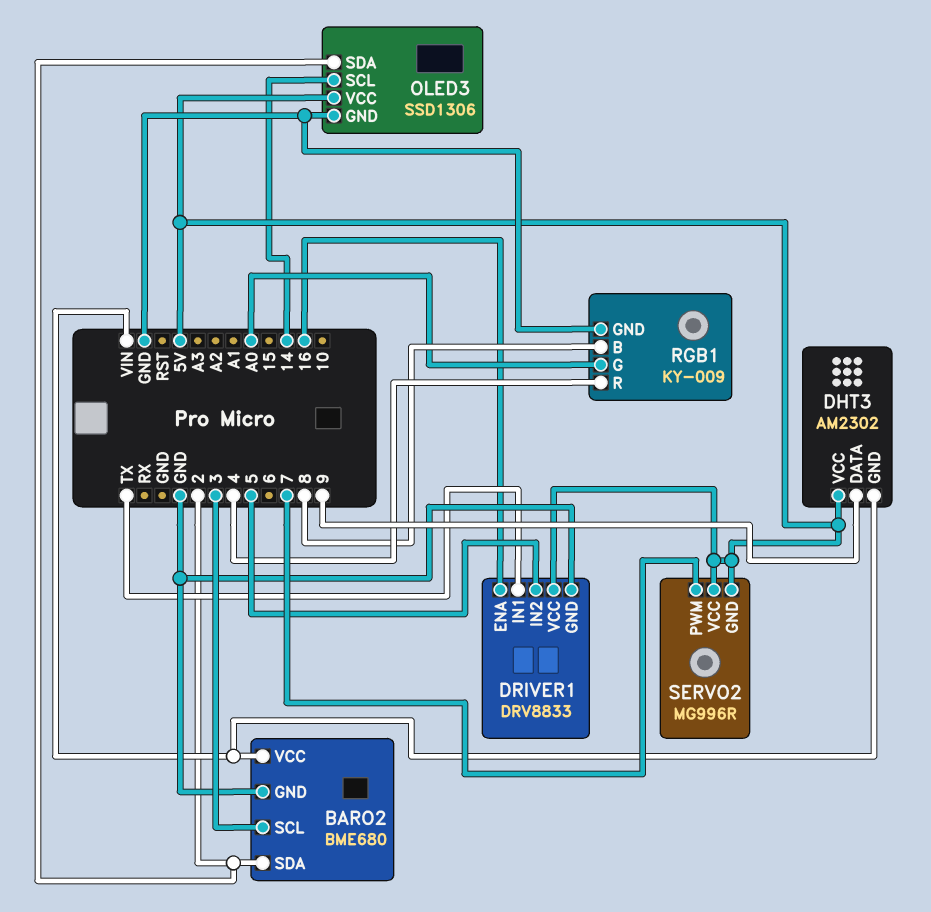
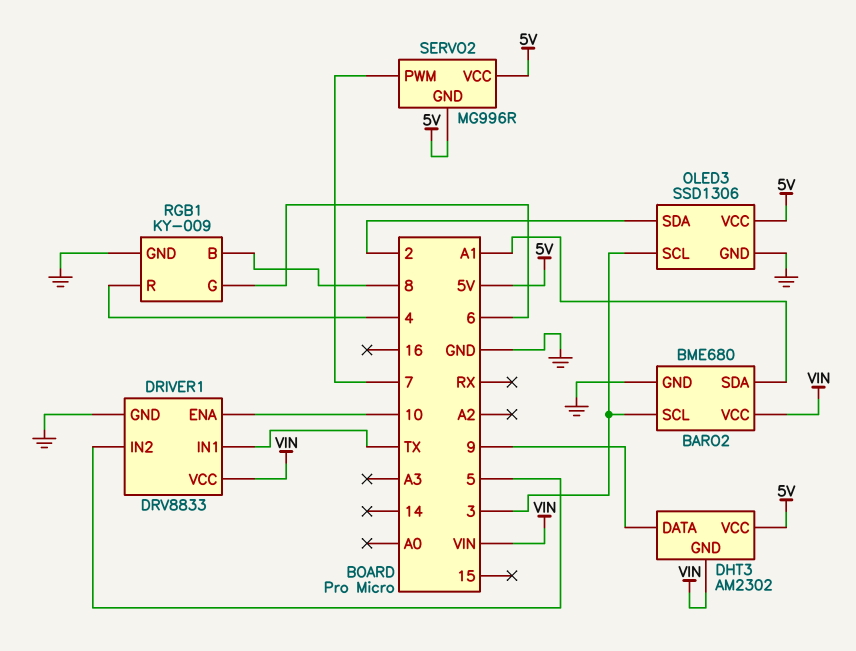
BARO2 pin SDA: 2 -> A1
DRIVER1 pin ENA: 16 -> 10
DRIVER1 pin VCC: 5V -> VIN
OLED3 pin SCL: 14 -> 3
RGB1 pin G: A0 -> 6

